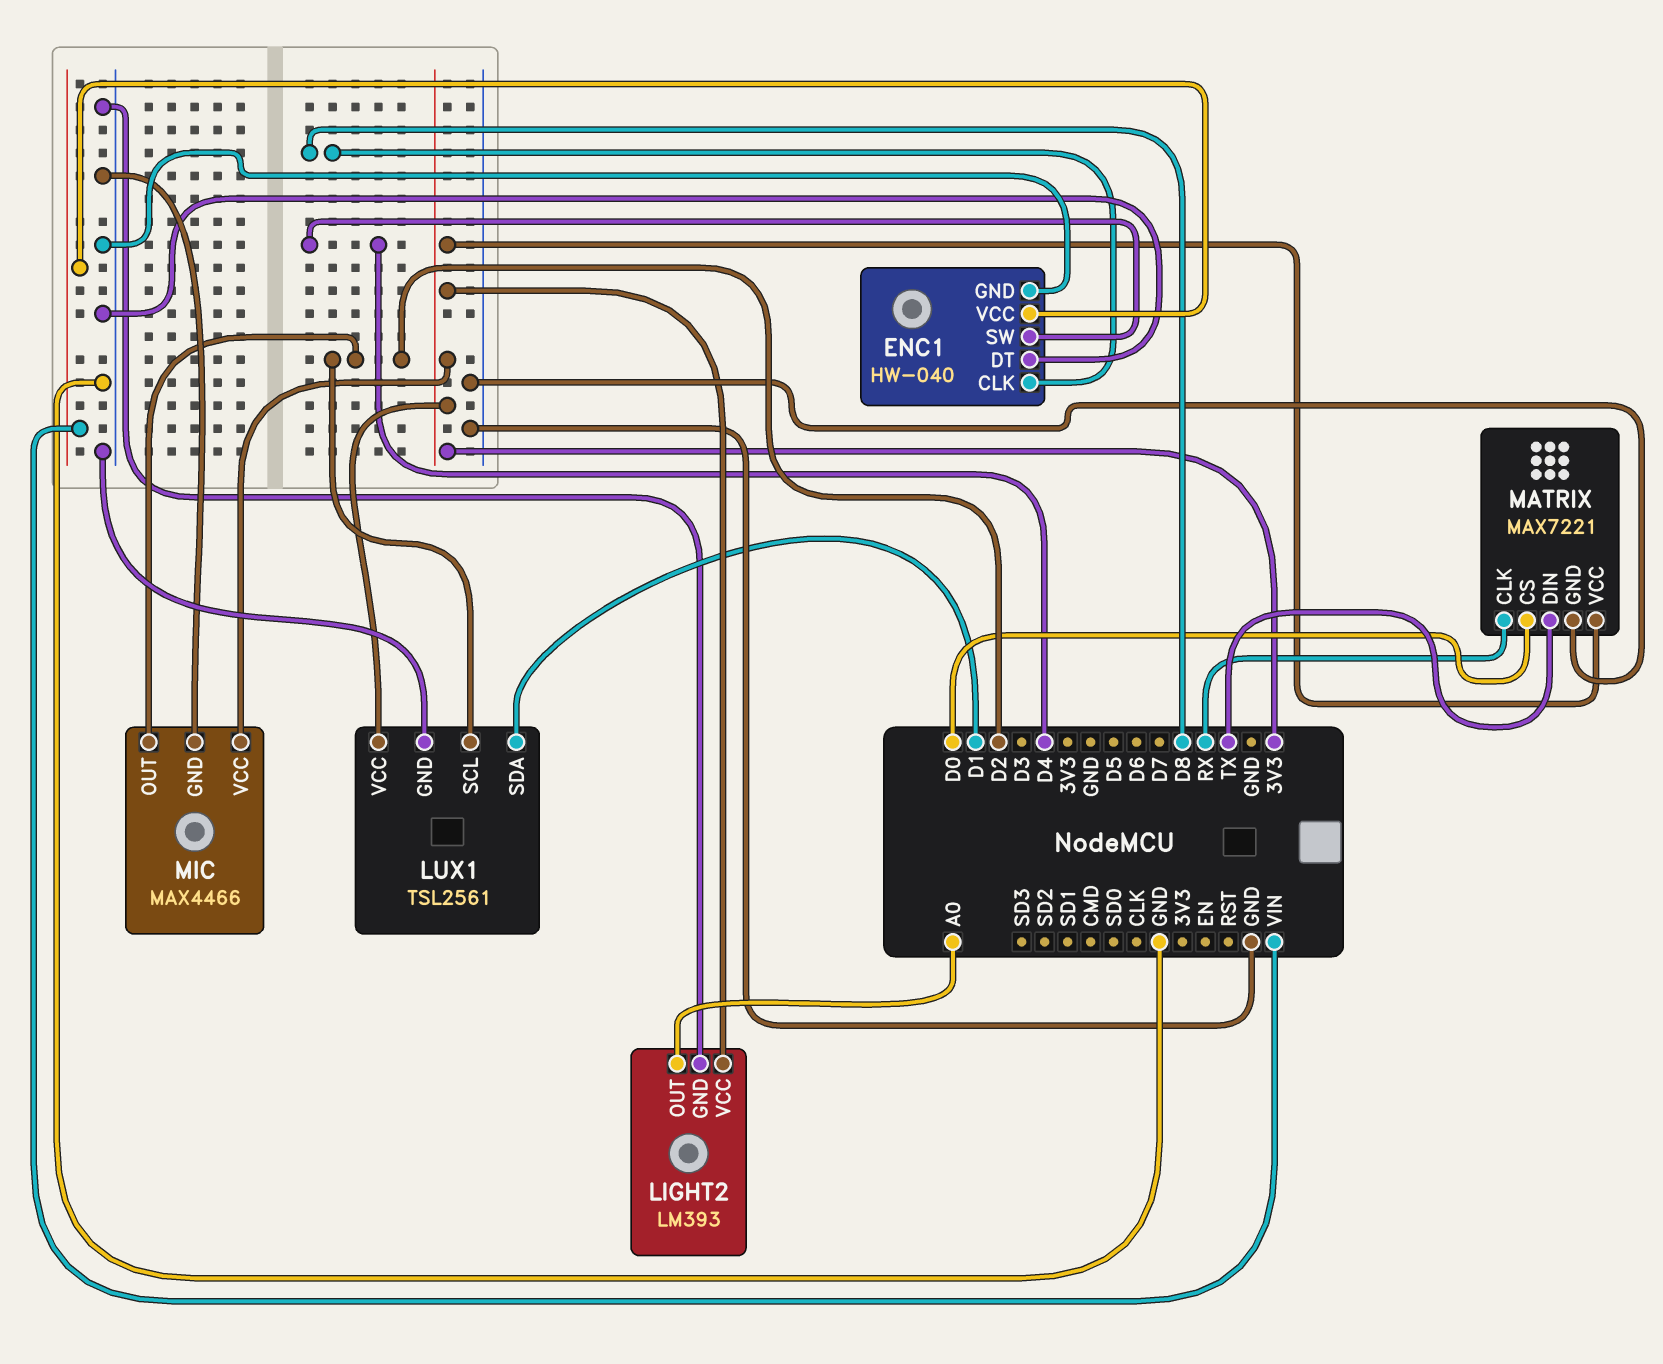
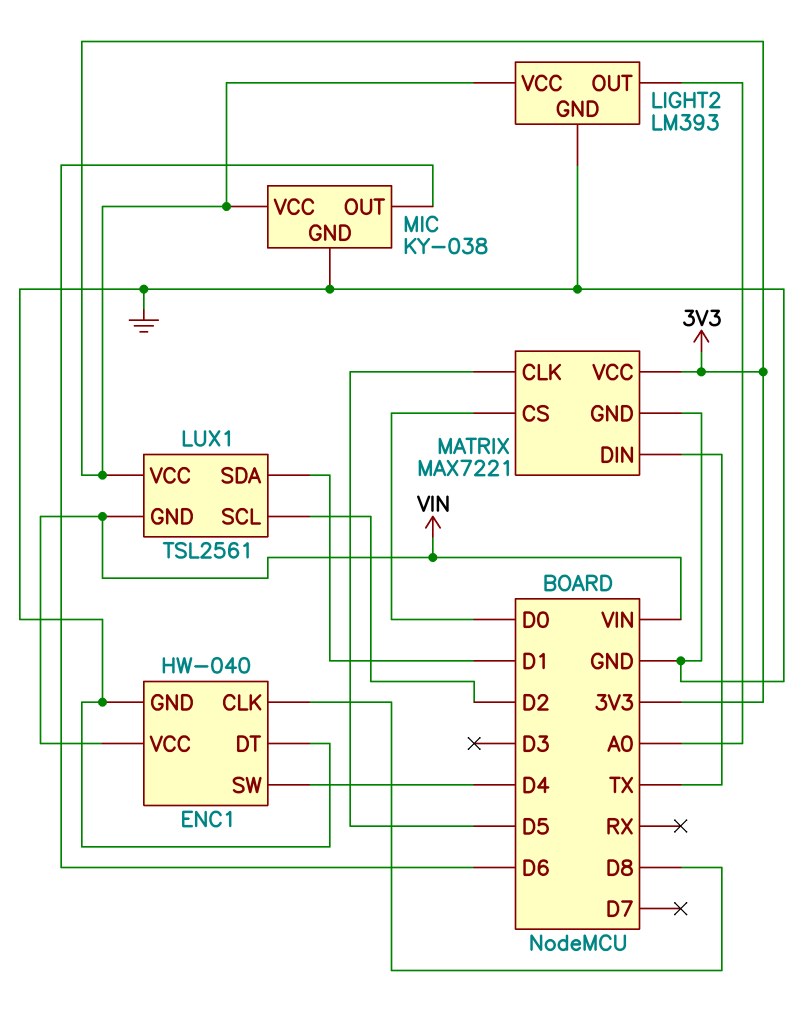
LUX1 pin GND: GND -> VIN
MATRIX pin CLK: RX -> D5
MIC: MAX4466 -> KY-038
MIC pin OUT: D2 -> D6

